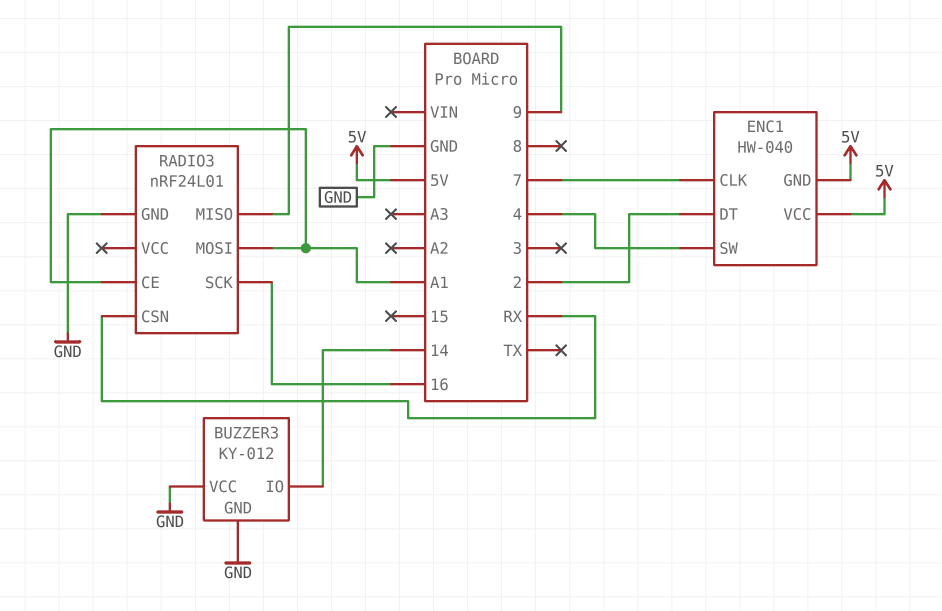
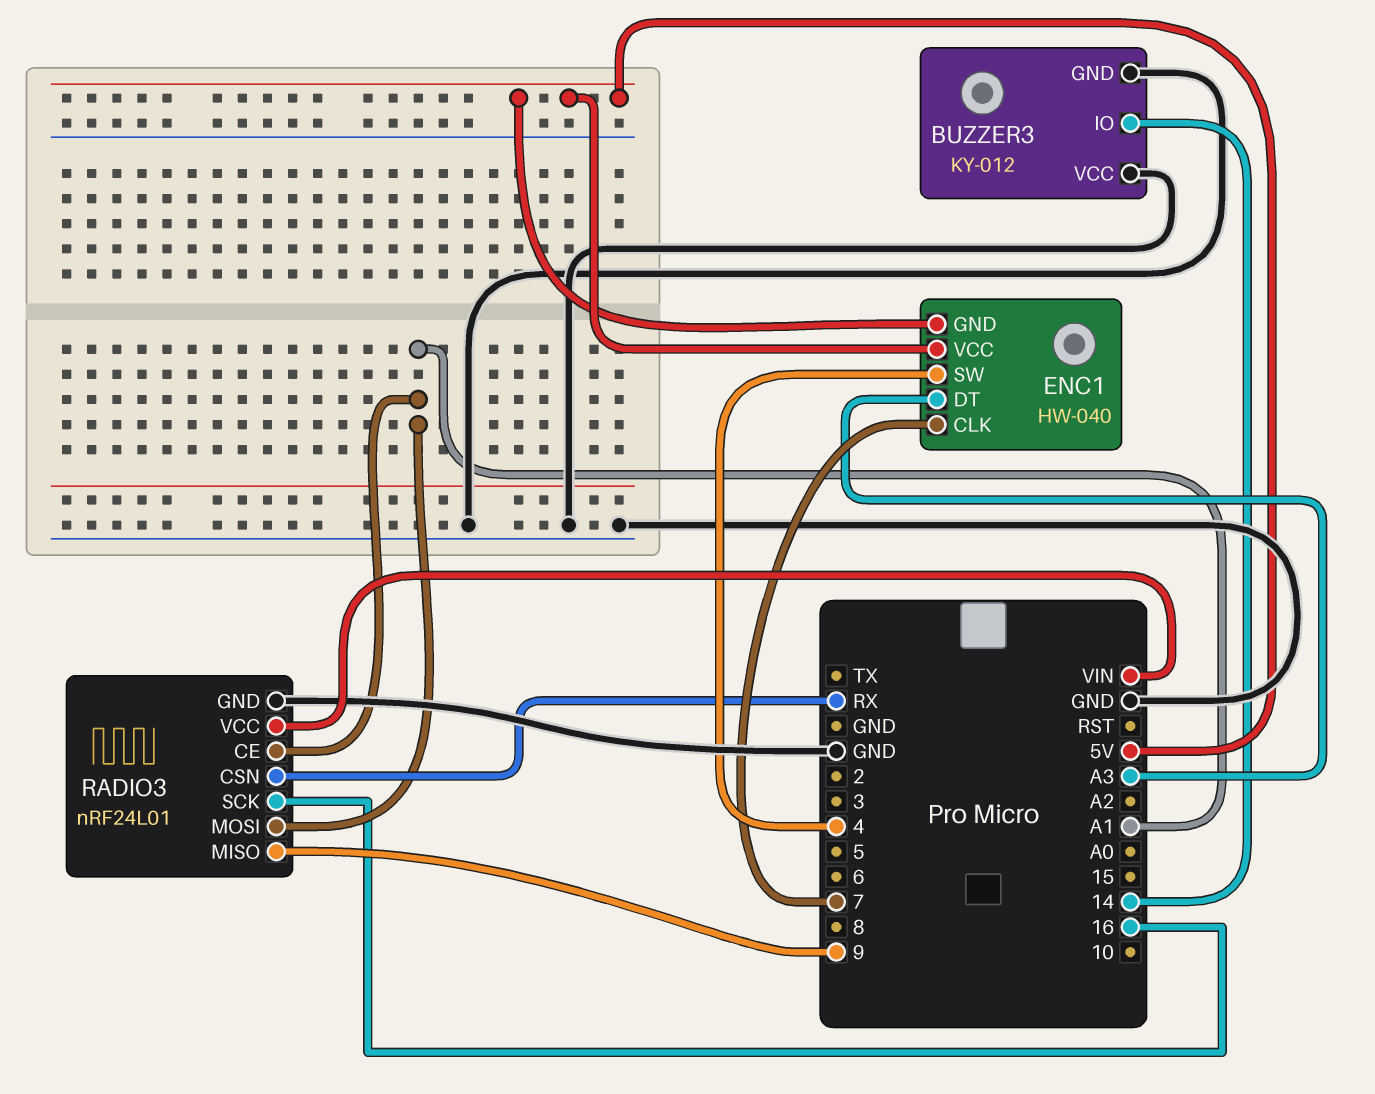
ENC1 pin DT: 2 -> A3
RADIO3 pin VCC: none -> VIN

